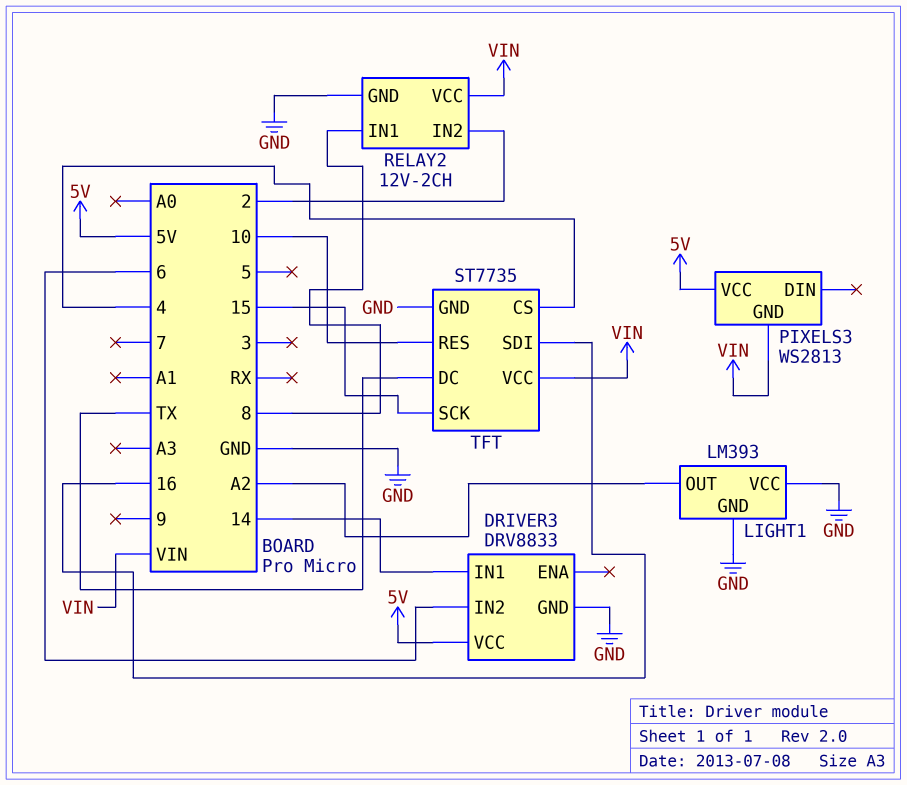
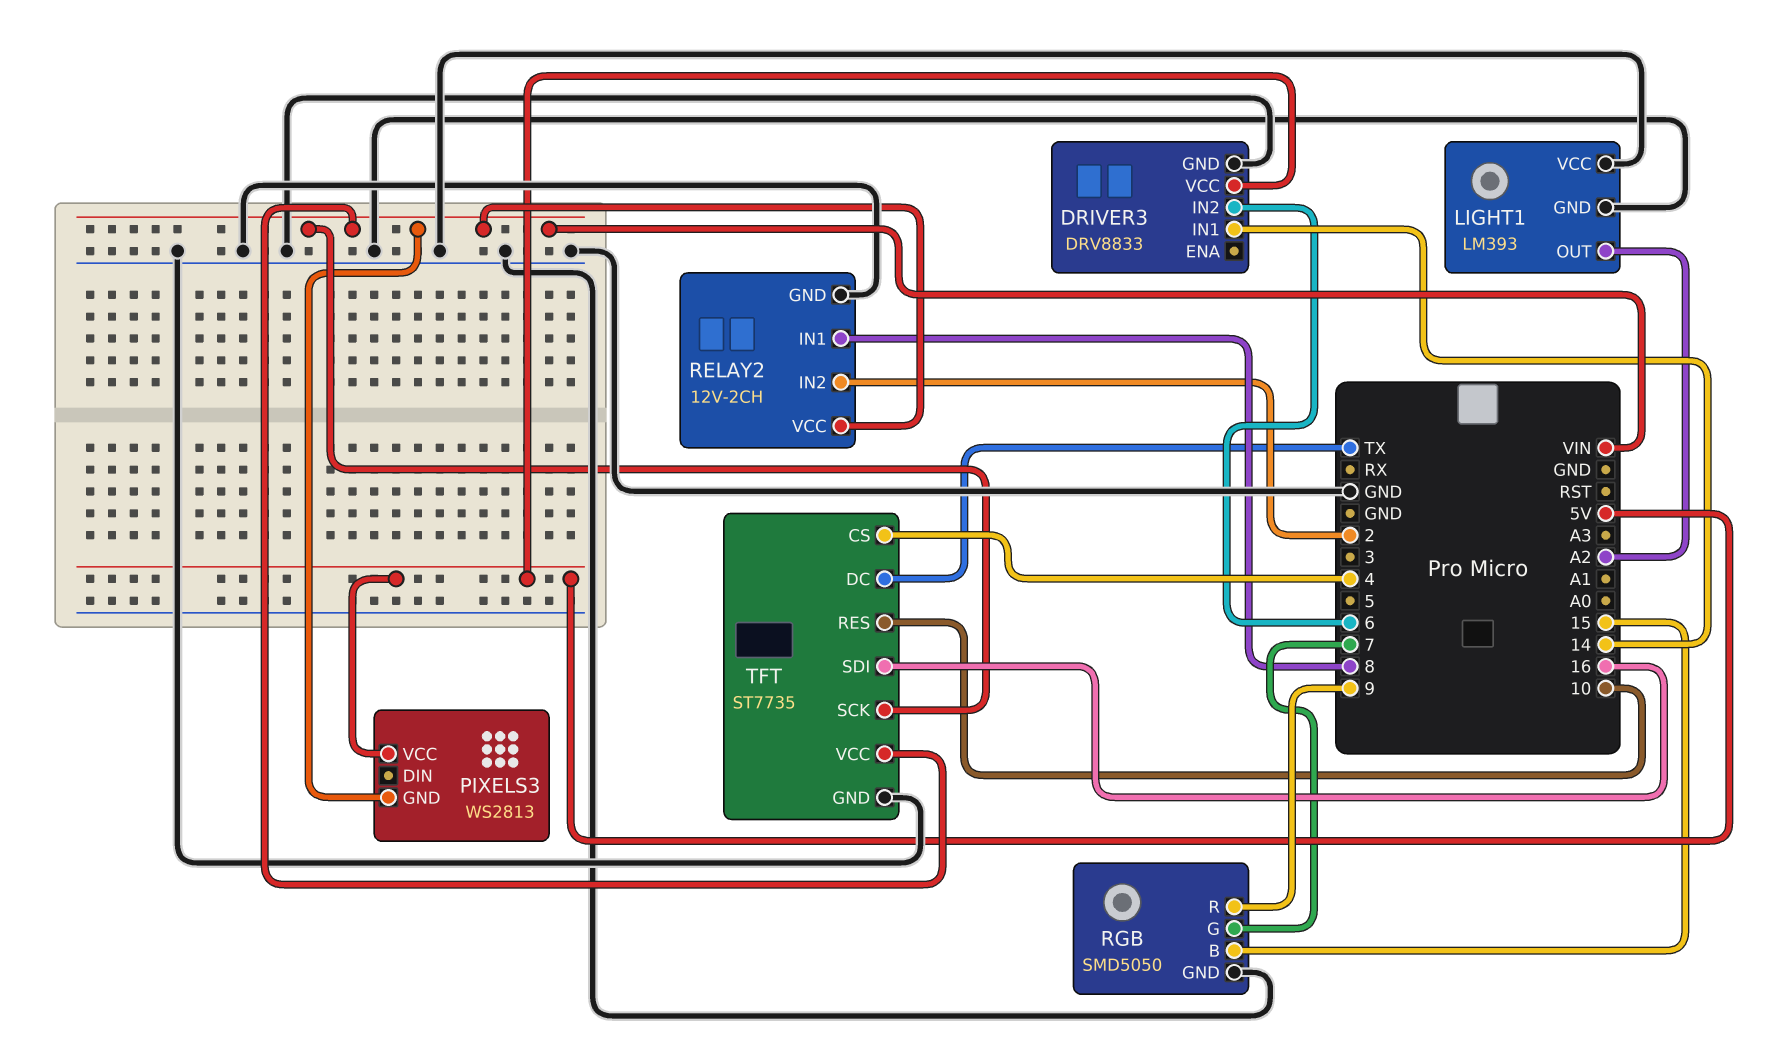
RGB: none -> SMD5050
RGB pin B: none -> 15
RGB pin G: none -> 7
RGB pin GND: none -> GND
RGB pin R: none -> 9
TFT pin SCK: 15 -> VIN

